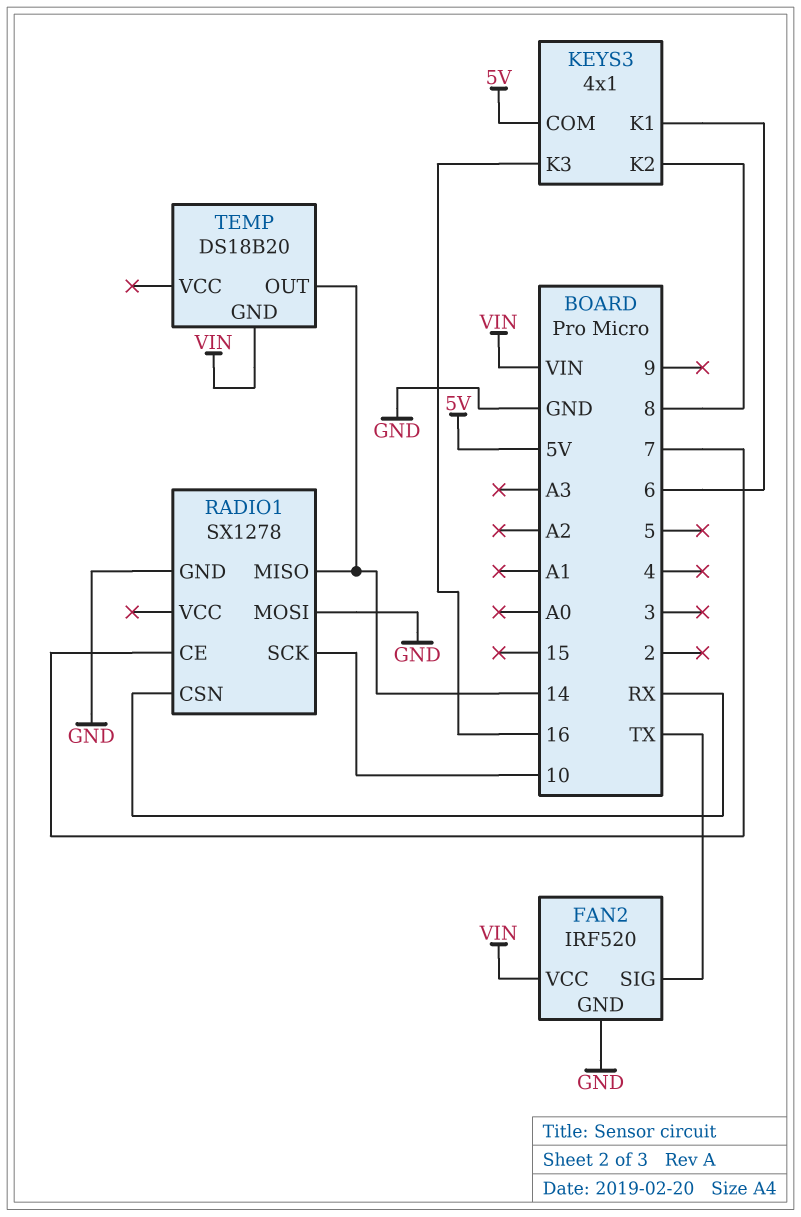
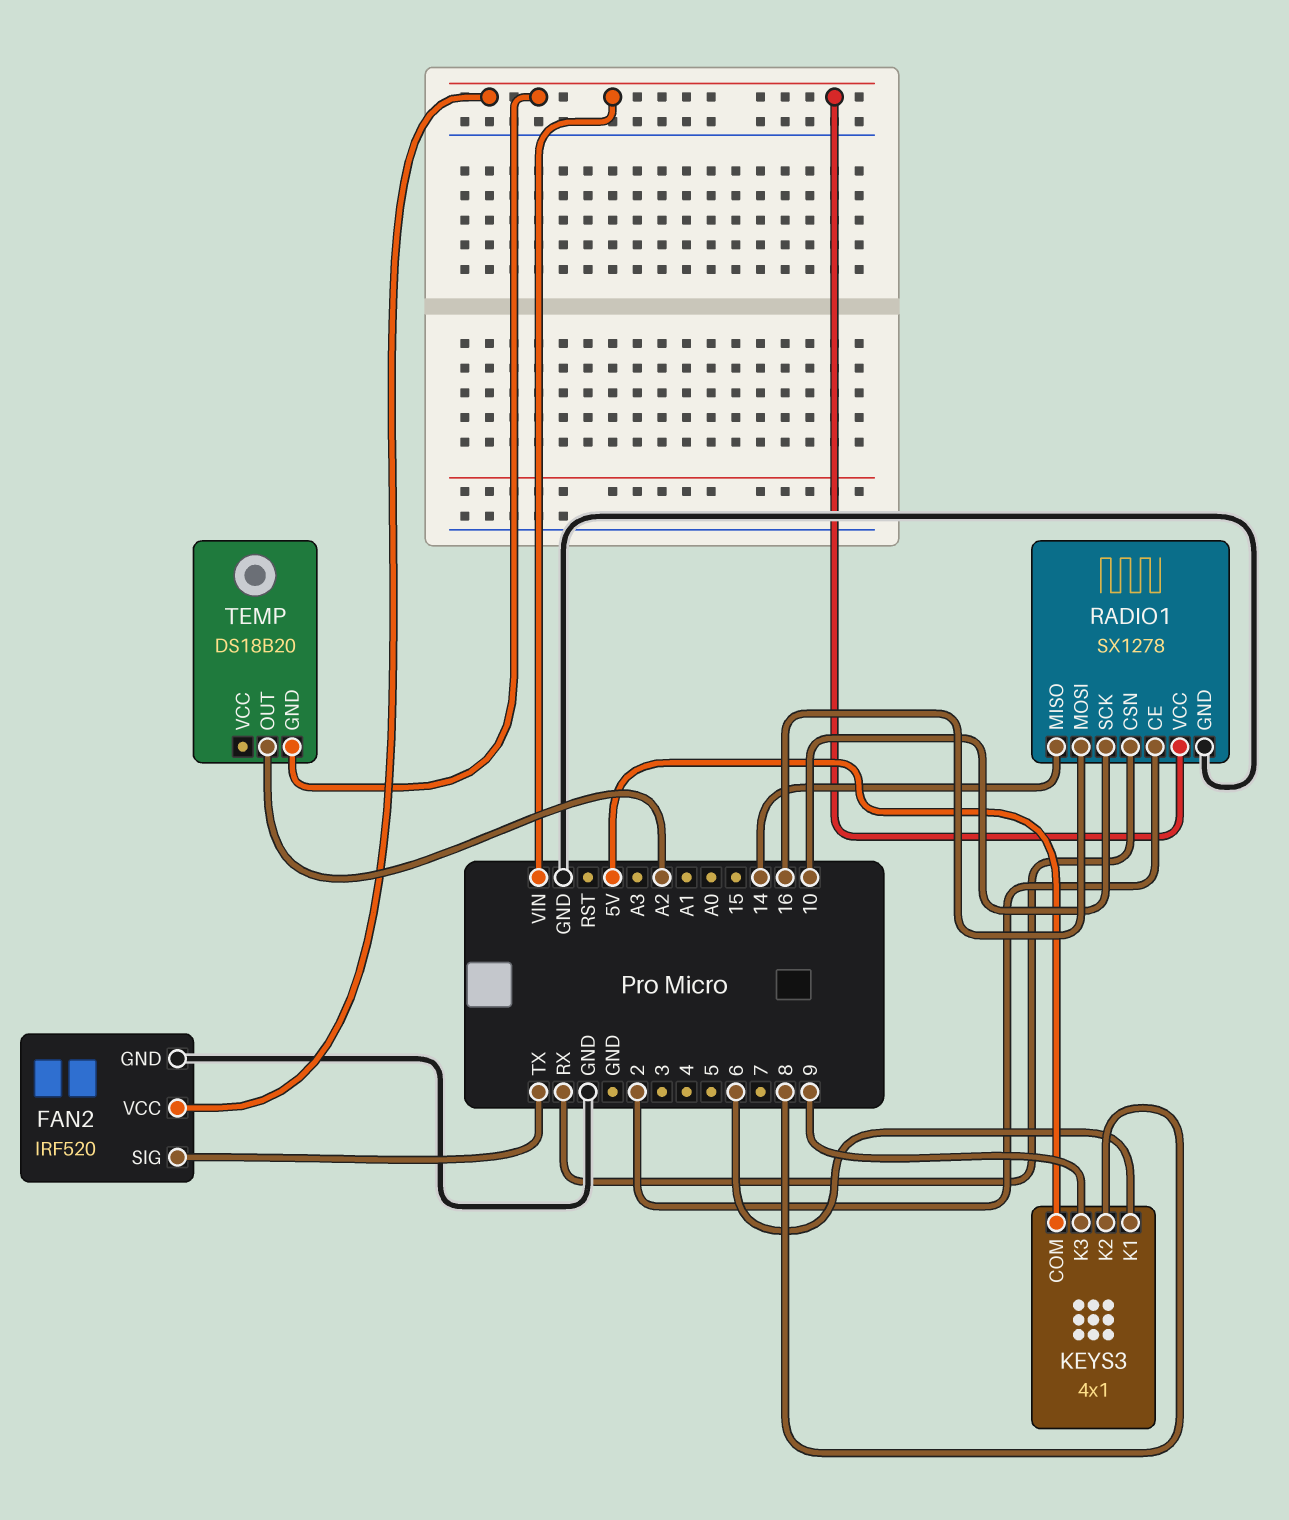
KEYS3 pin K3: 16 -> 9
RADIO1 pin CE: 7 -> 2
RADIO1 pin MOSI: GND -> 16
RADIO1 pin VCC: none -> VIN
TEMP pin OUT: 14 -> A2

